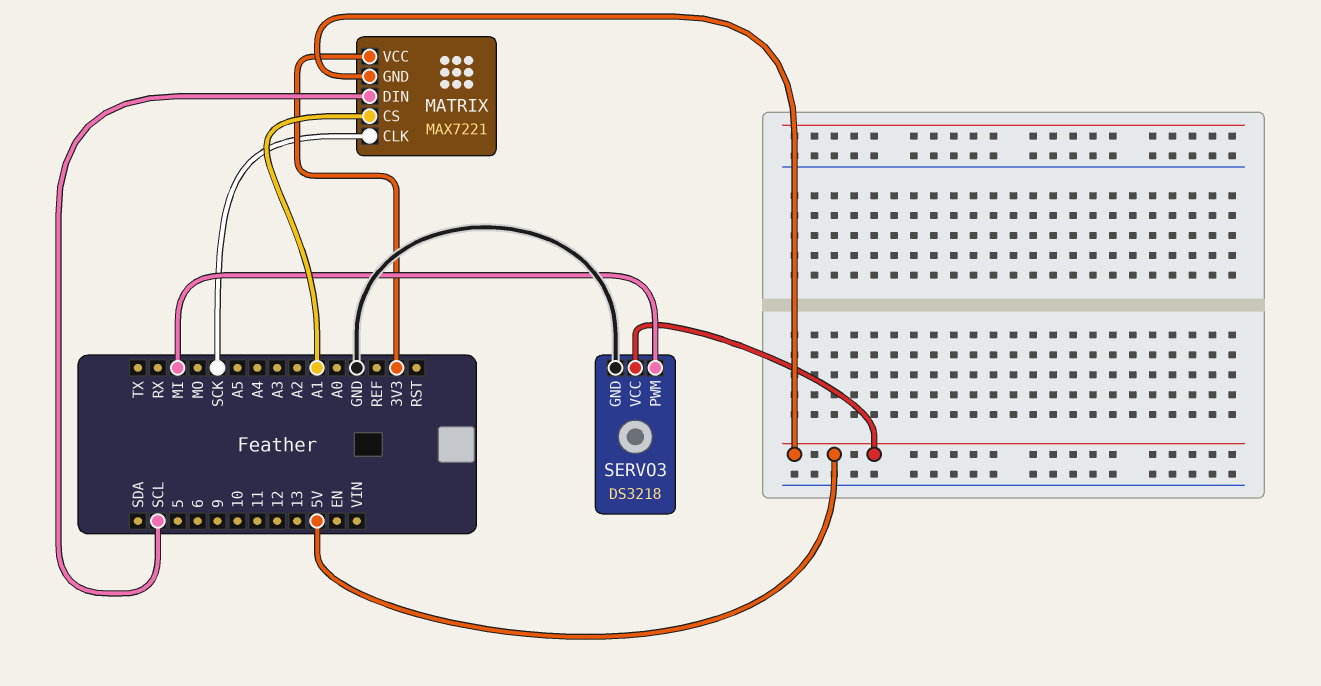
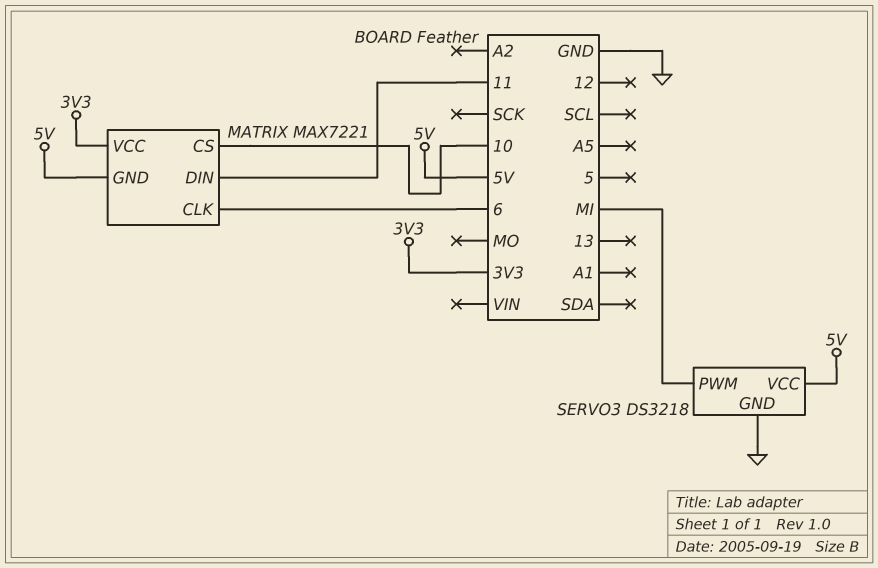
MATRIX pin CLK: SCK -> 6
MATRIX pin CS: A1 -> 10
MATRIX pin DIN: SCL -> 11

